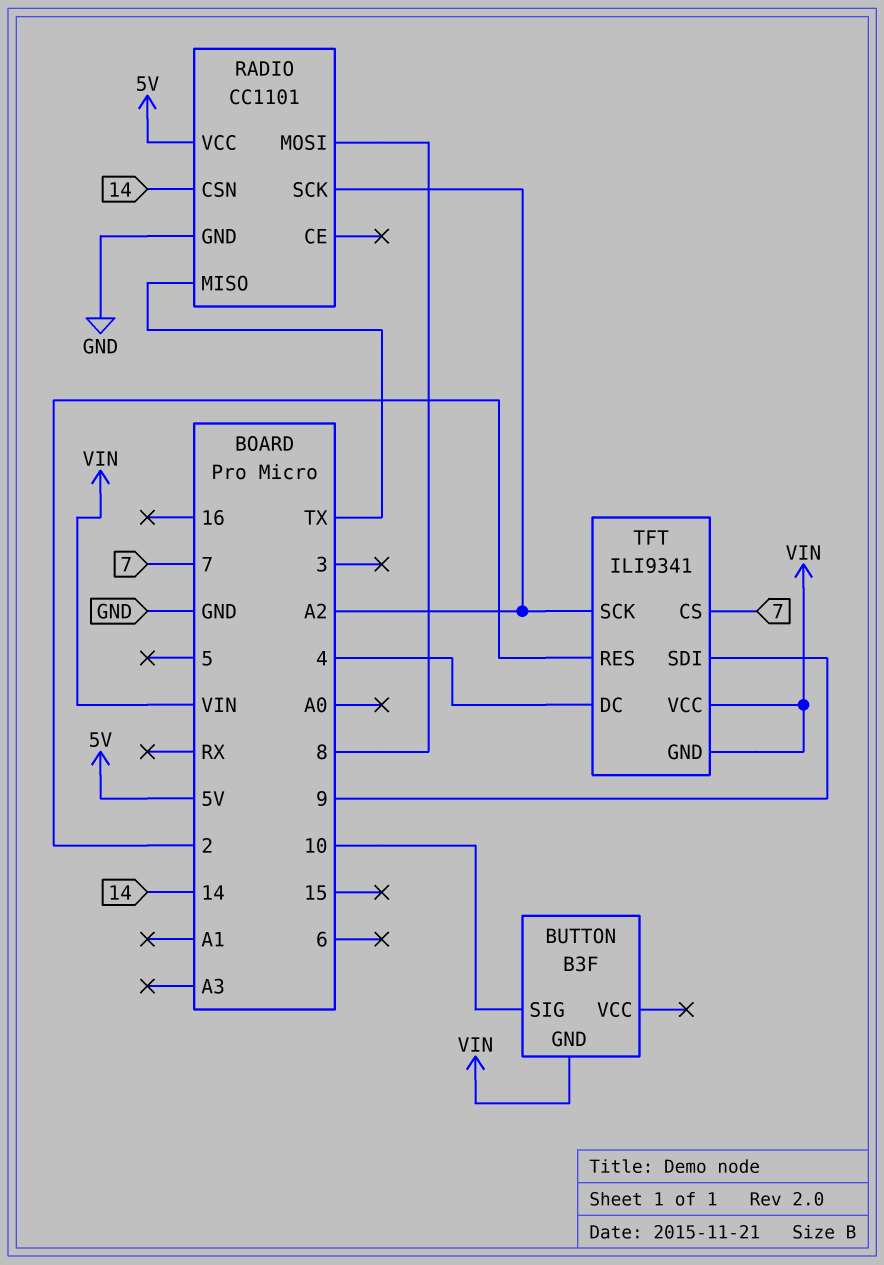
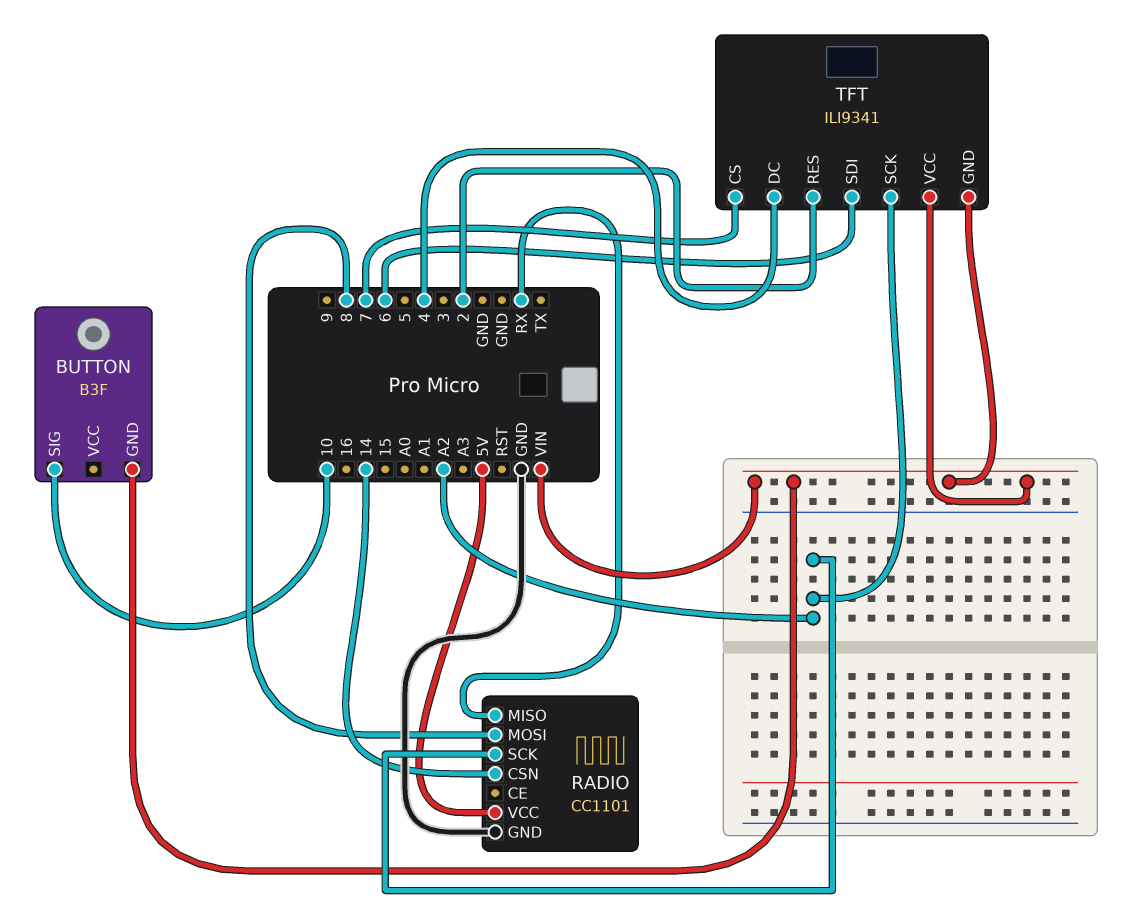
RADIO pin MISO: TX -> RX
TFT pin SDI: 9 -> 6

